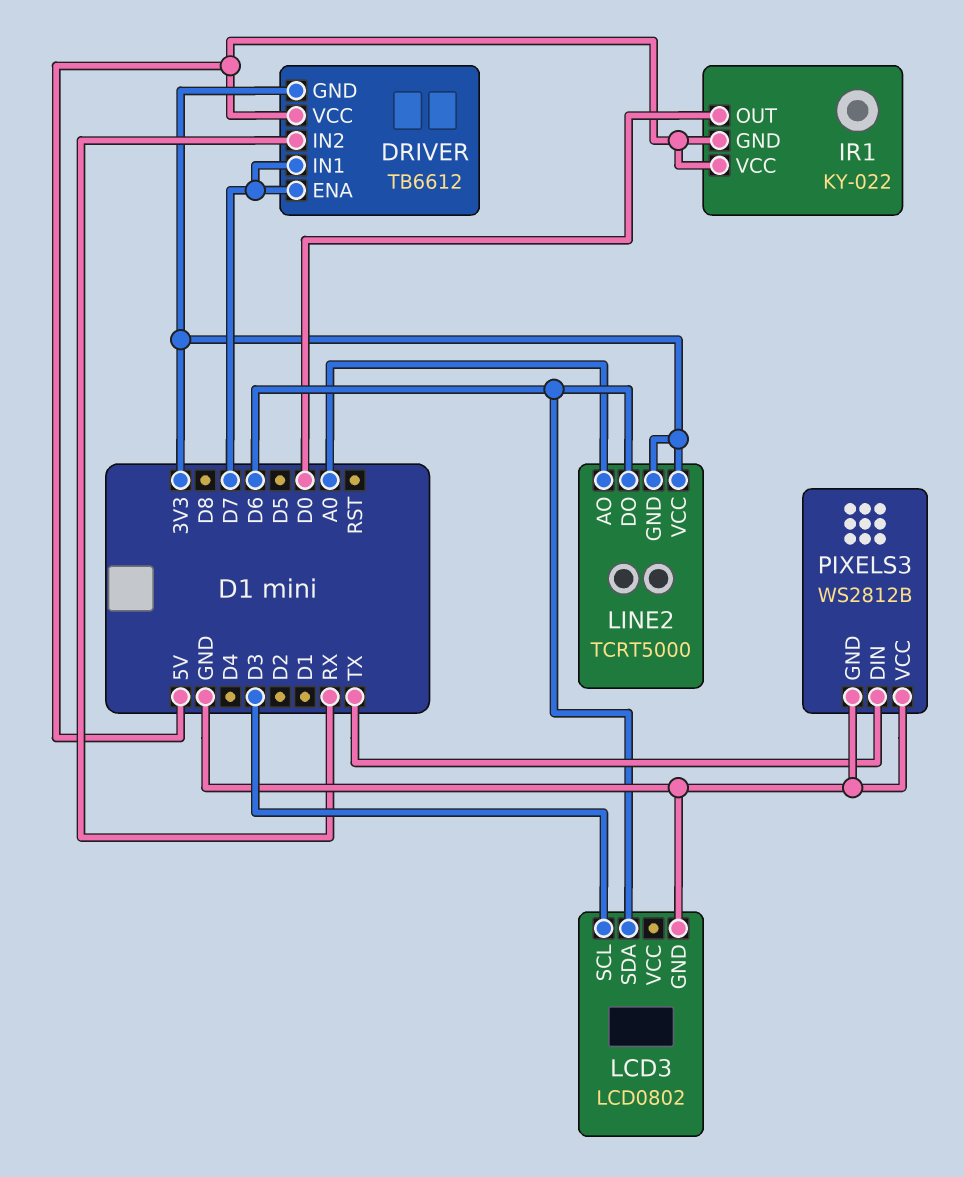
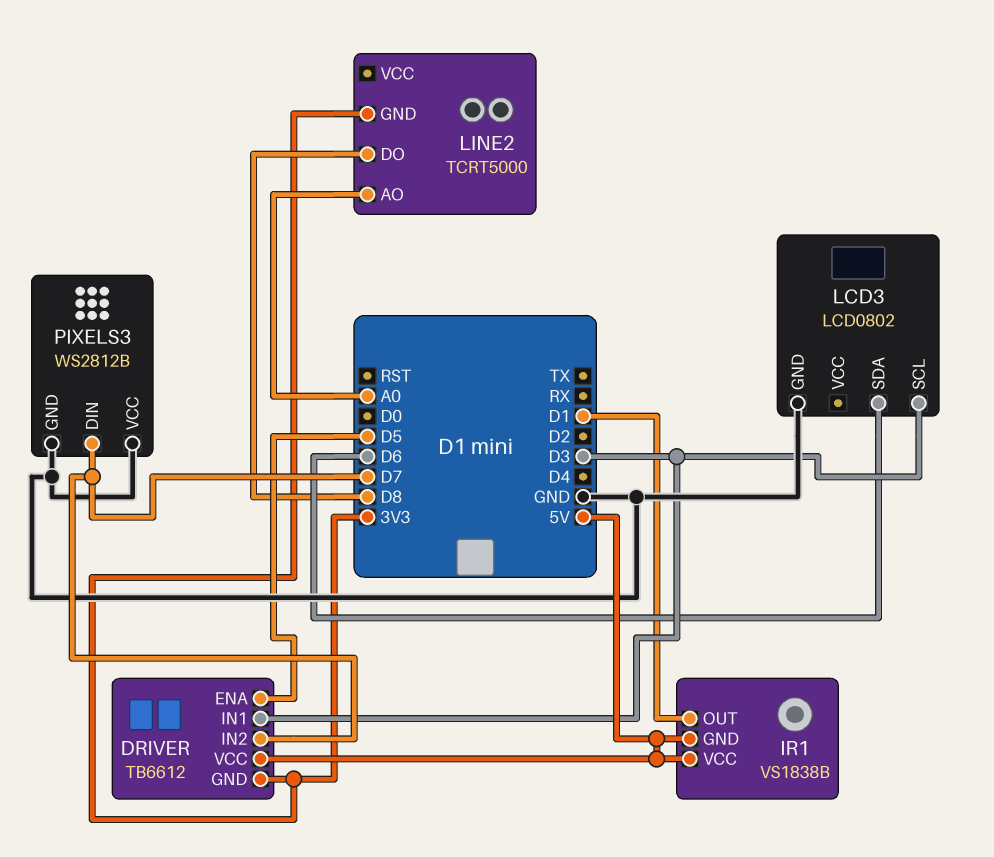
DRIVER pin ENA: D7 -> D5
DRIVER pin IN1: D7 -> D3
DRIVER pin IN2: RX -> D7
IR1: KY-022 -> VS1838B
IR1 pin OUT: D0 -> D1
LINE2 pin DO: D6 -> D8
LINE2 pin VCC: 3V3 -> none
PIXELS3 pin DIN: TX -> D7

